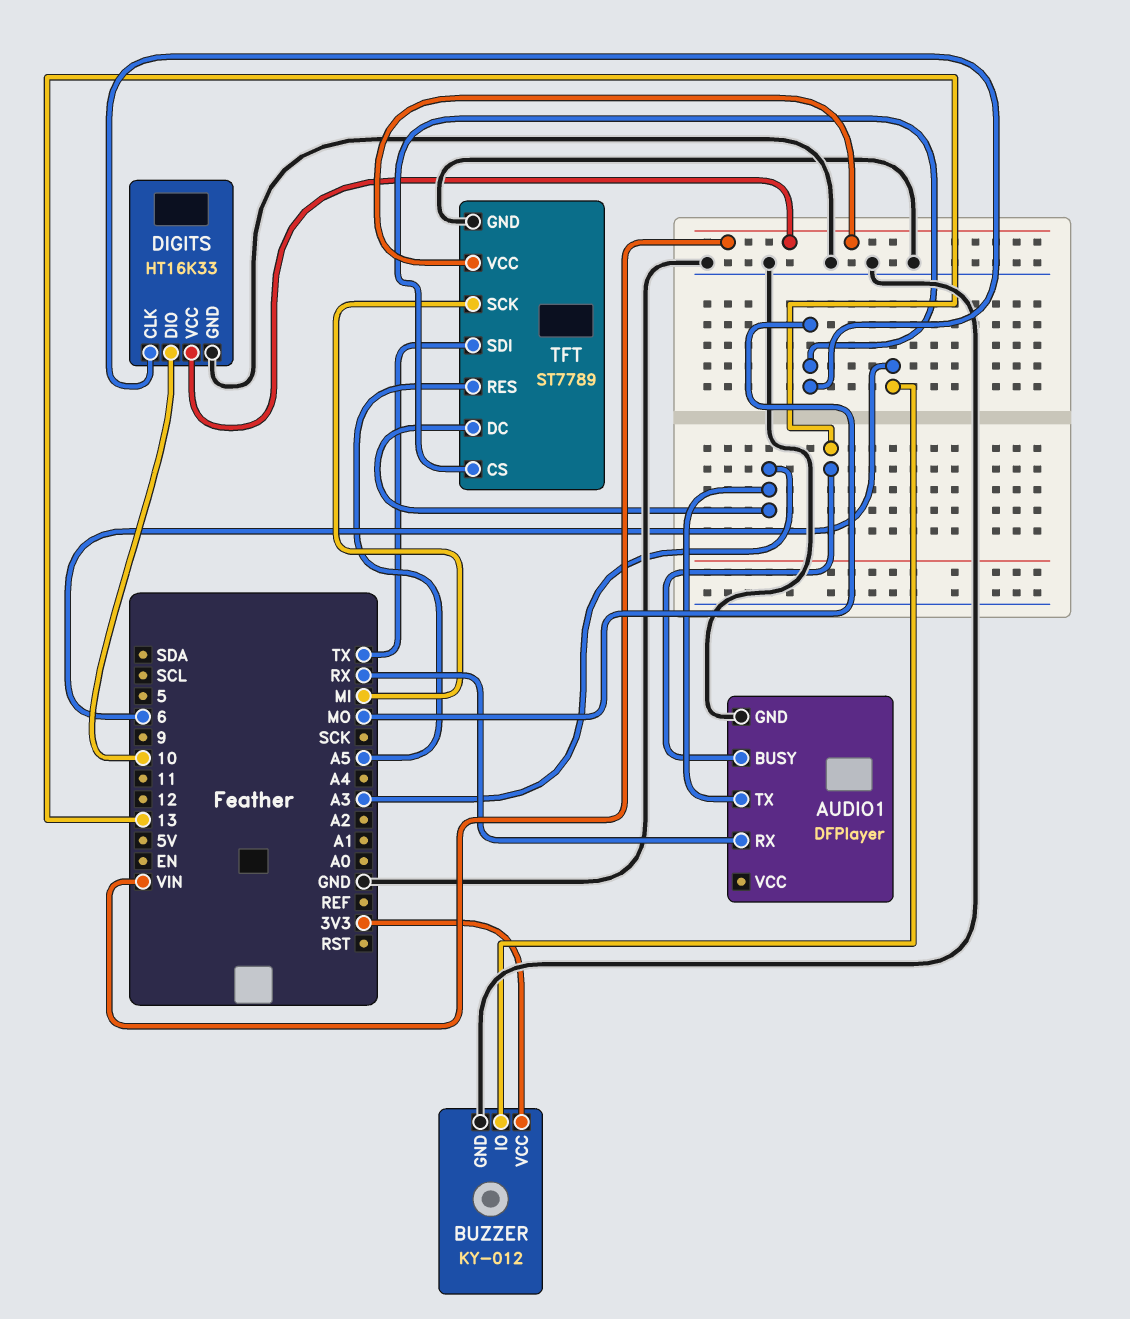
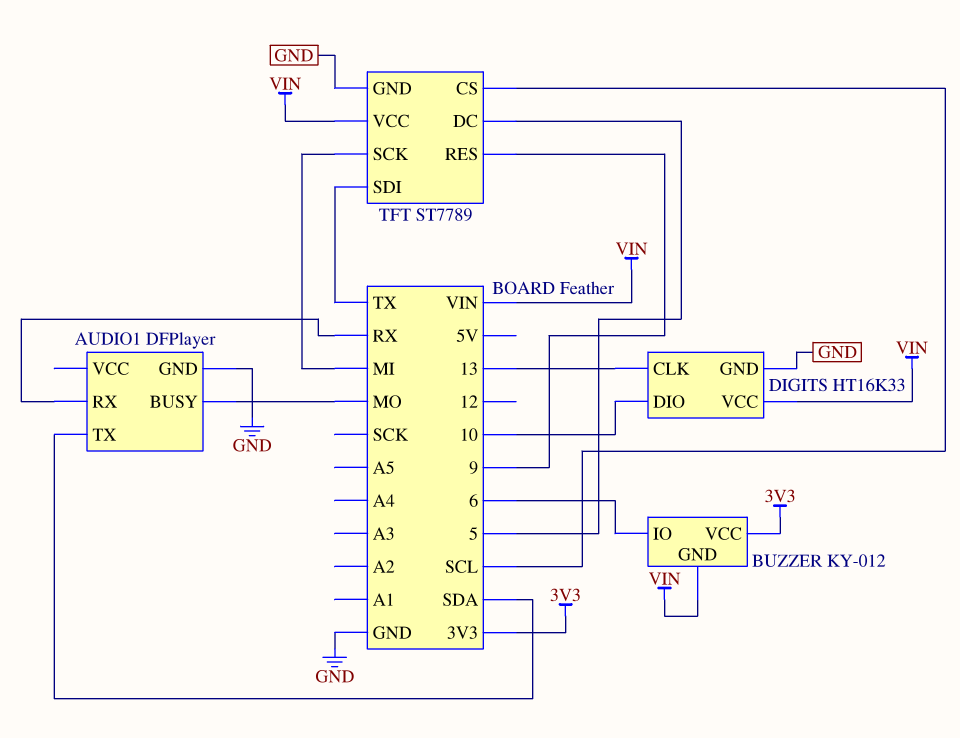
AUDIO1 pin BUSY: 13 -> MO
AUDIO1 pin TX: A3 -> SDA
BUZZER pin GND: GND -> VIN
DIGITS pin CLK: MO -> 13
TFT pin CS: MO -> SCL
TFT pin DC: A3 -> 5
TFT pin RES: A5 -> 9

